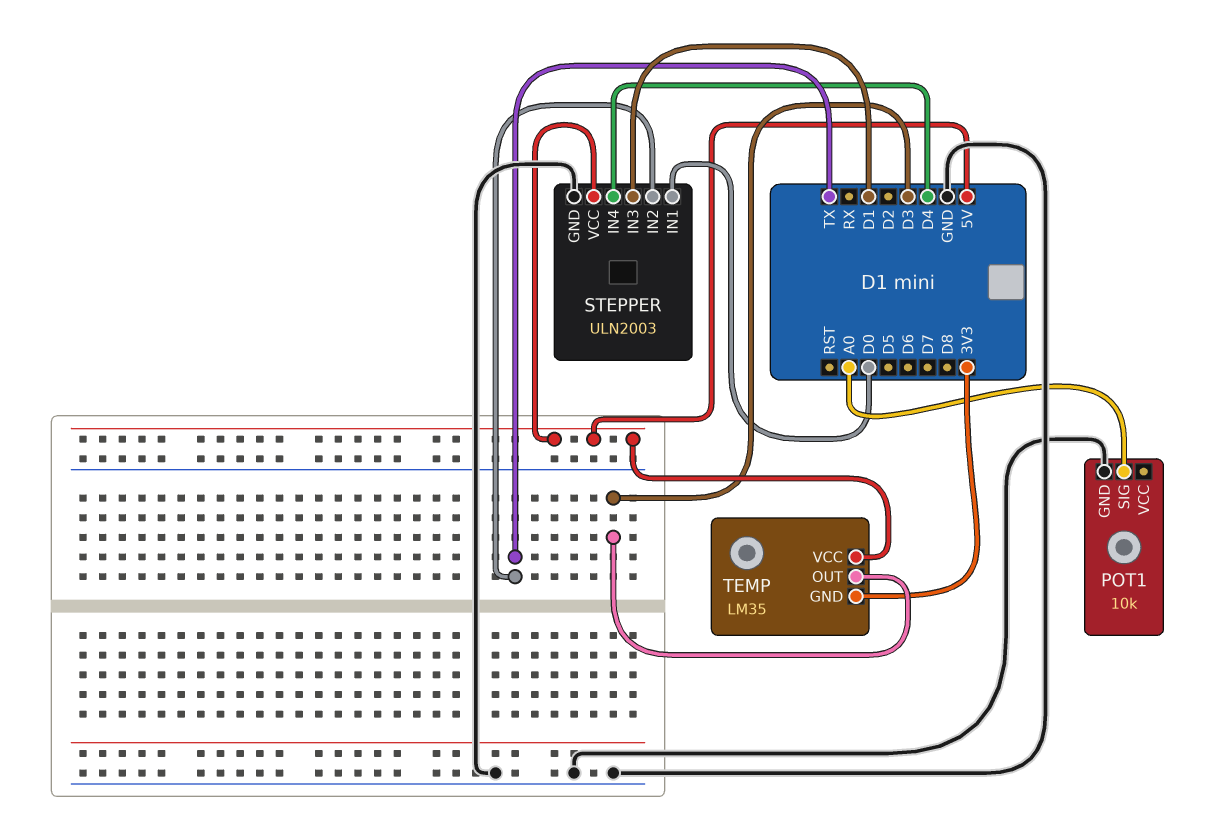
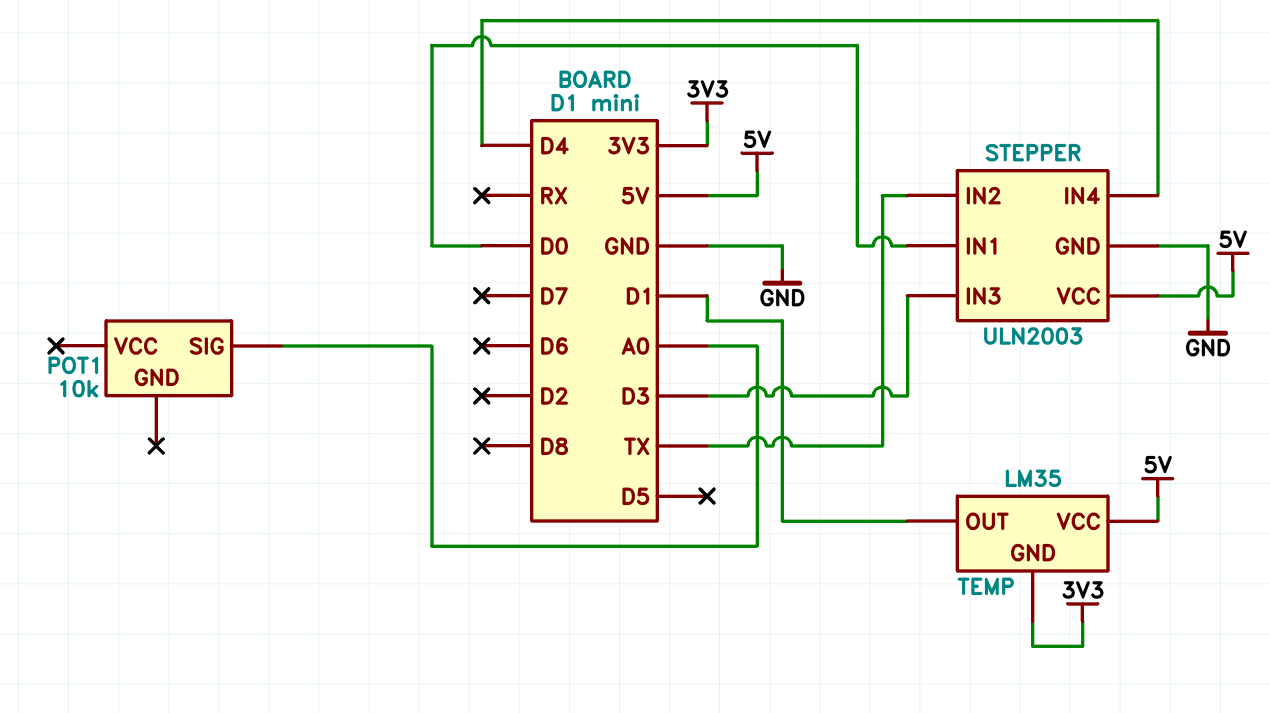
POT1 pin GND: GND -> none
STEPPER pin IN3: D1 -> D3
TEMP pin OUT: D3 -> D1

